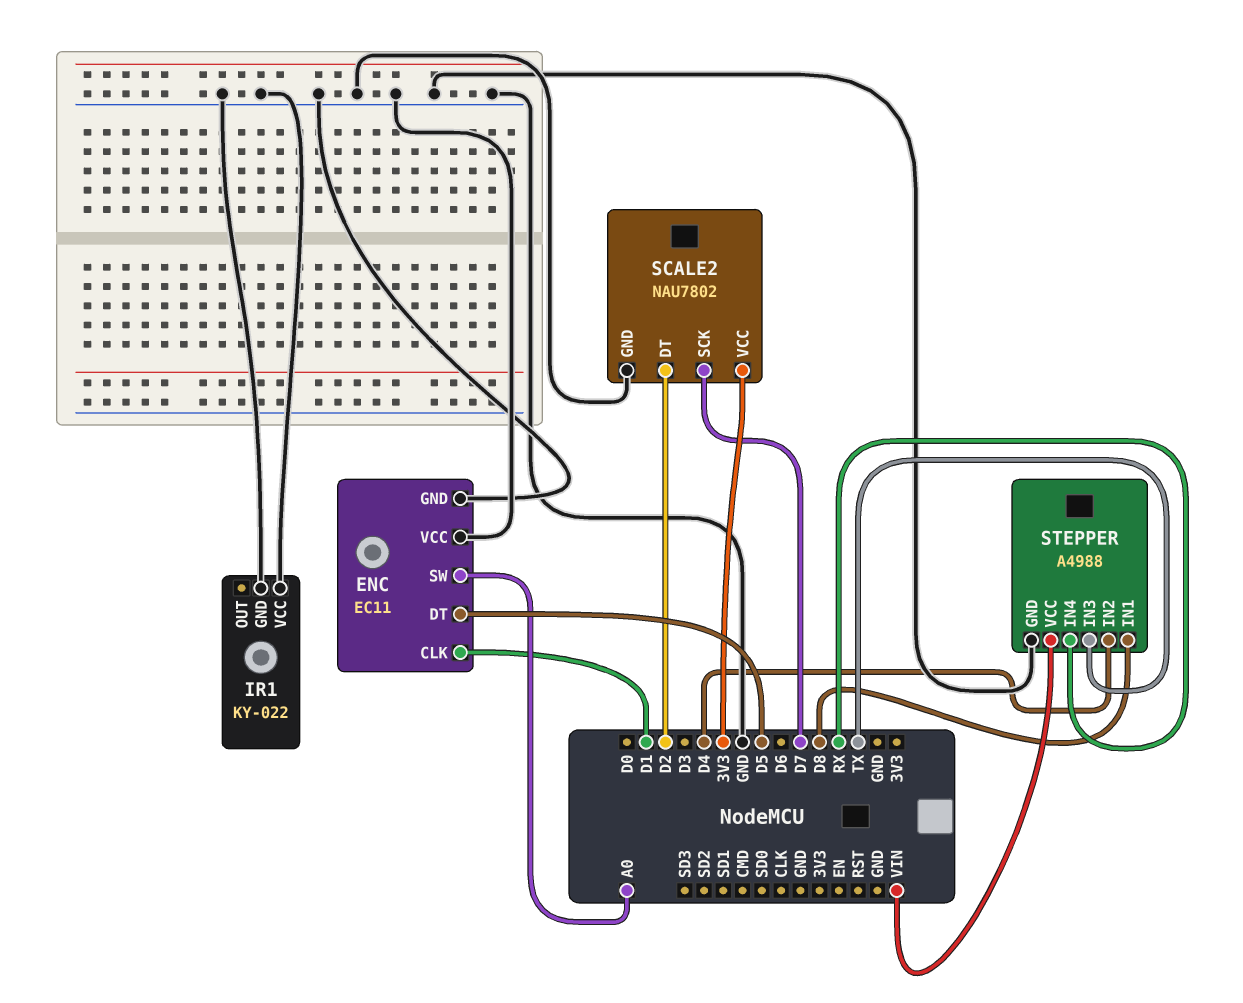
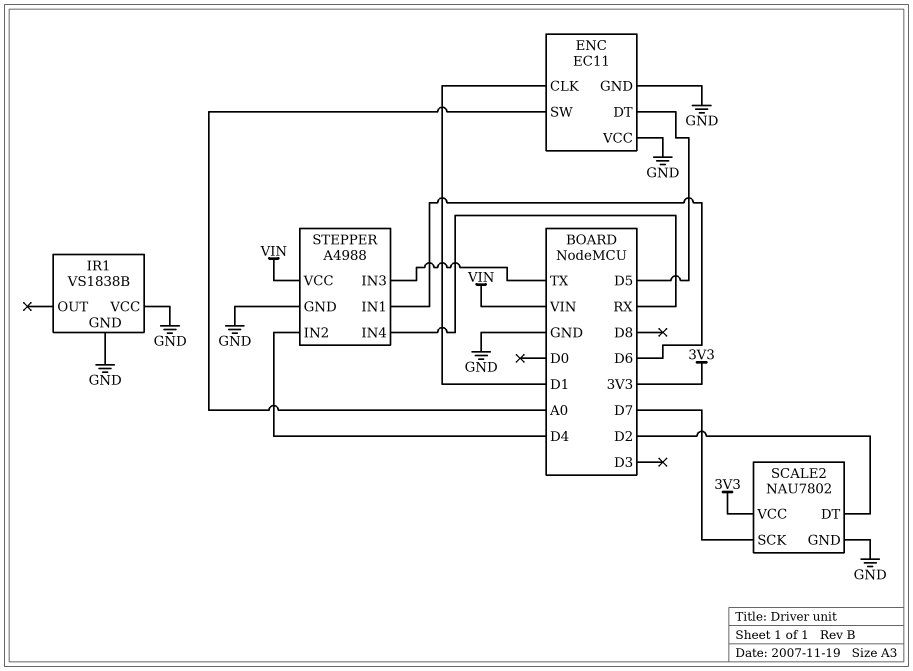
IR1: KY-022 -> VS1838B
STEPPER pin IN1: D8 -> D6

